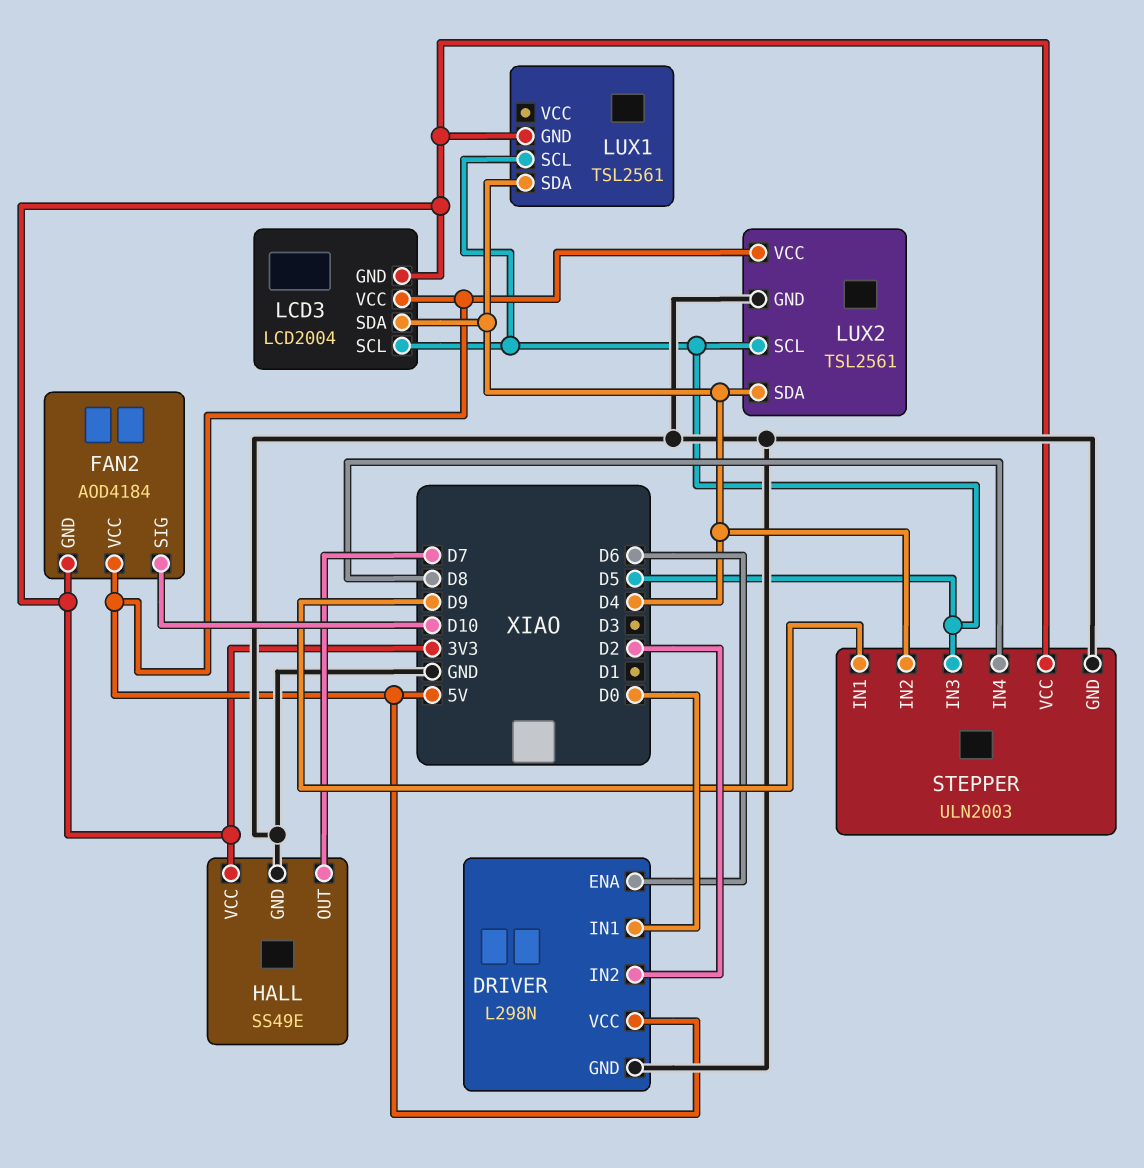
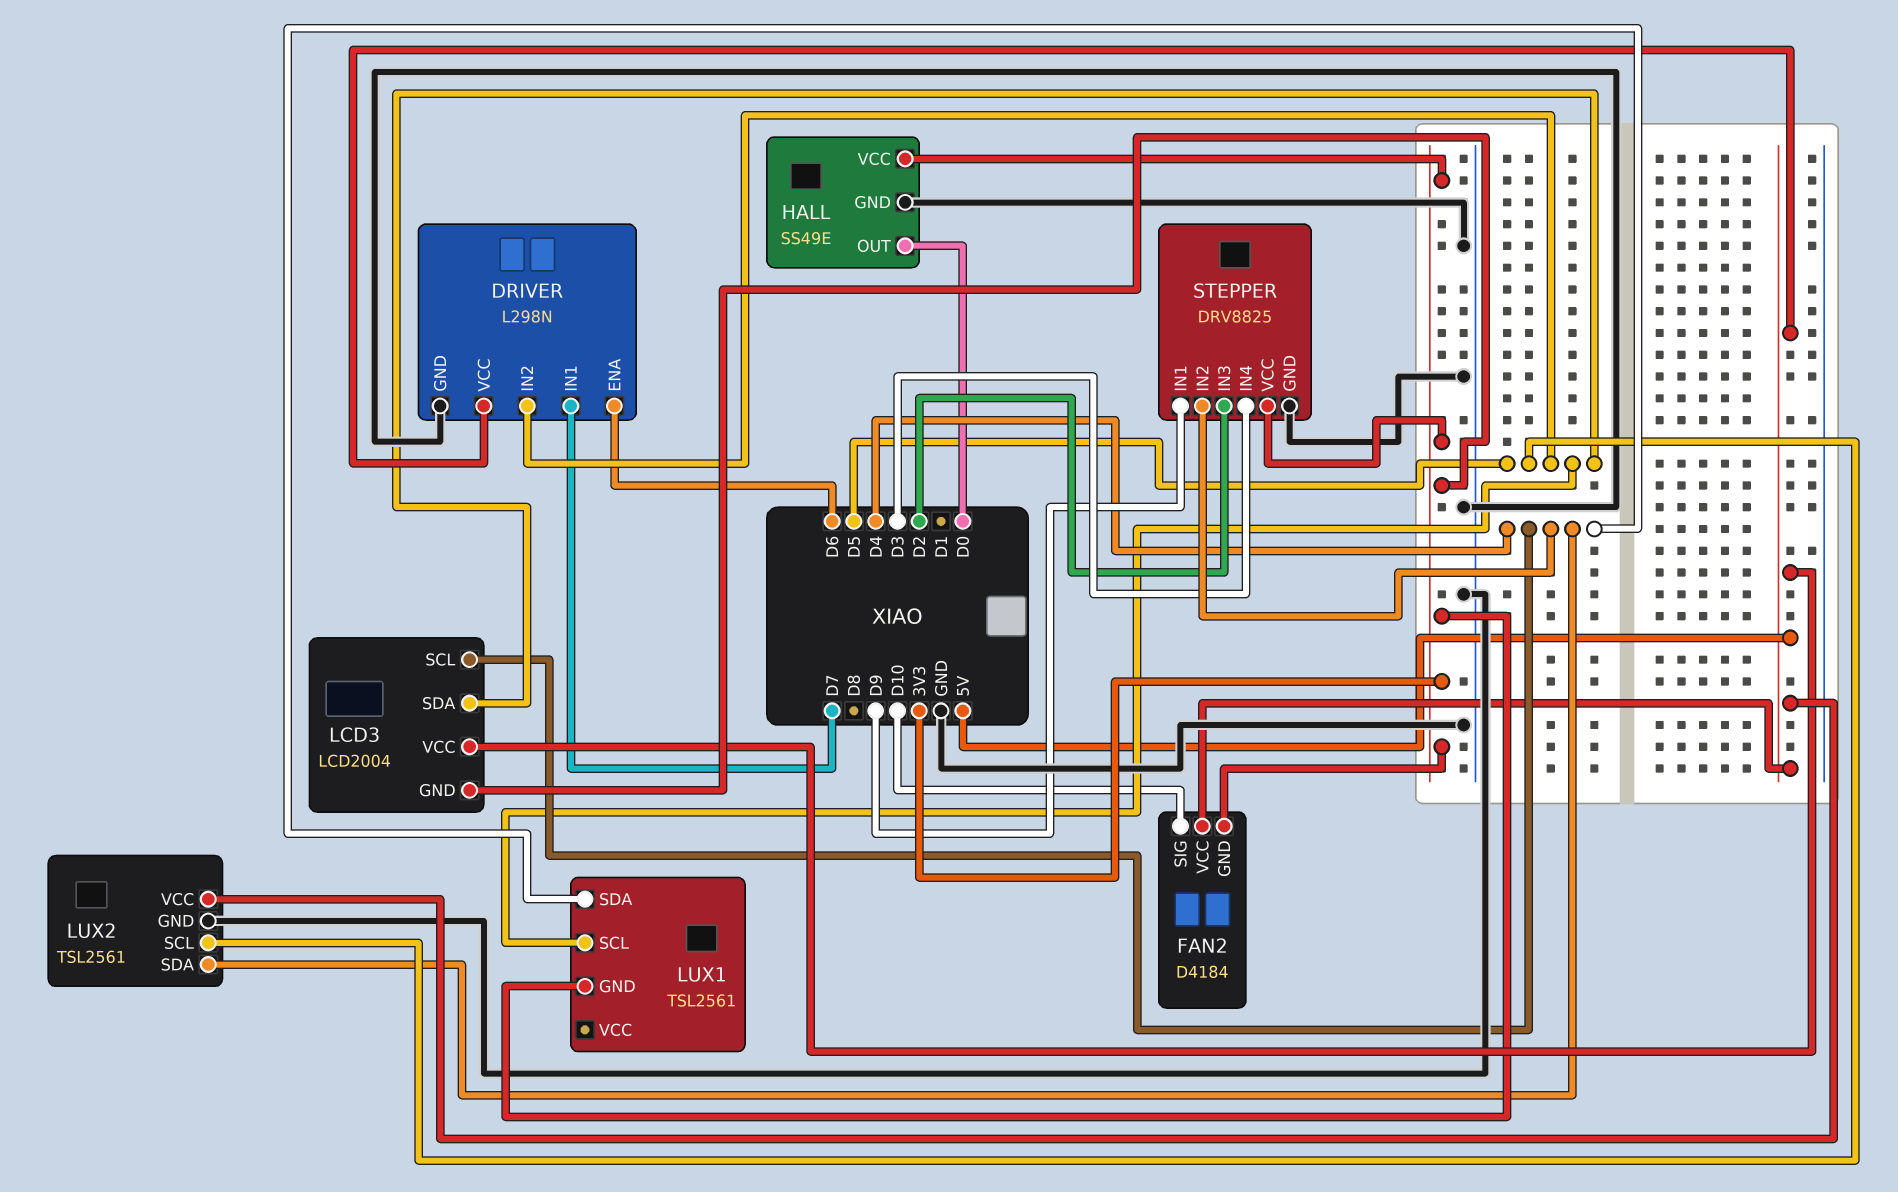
DRIVER pin IN1: D0 -> D7
DRIVER pin IN2: D2 -> D5
FAN2: AOD4184 -> D4184
HALL pin OUT: D7 -> D0
LCD3 pin SCL: D5 -> D4
LCD3 pin SDA: D4 -> D5
STEPPER: ULN2003 -> DRV8825
STEPPER pin IN3: D5 -> D2
STEPPER pin IN4: D8 -> D3

